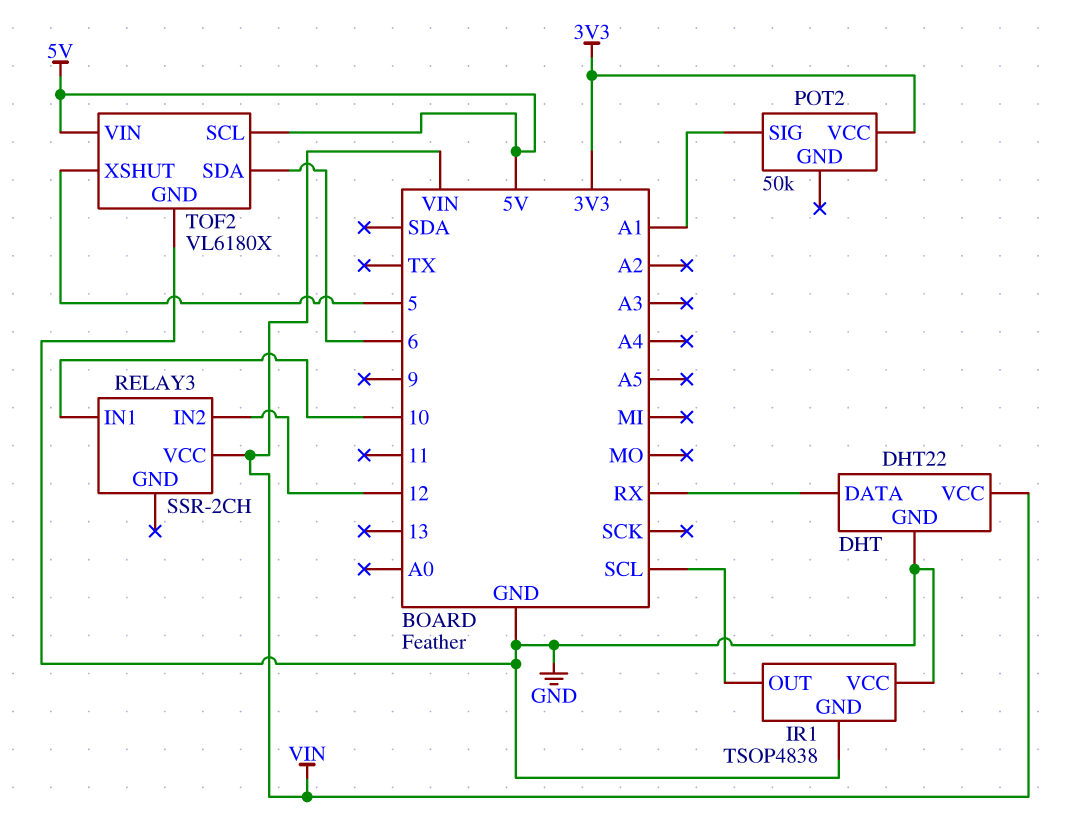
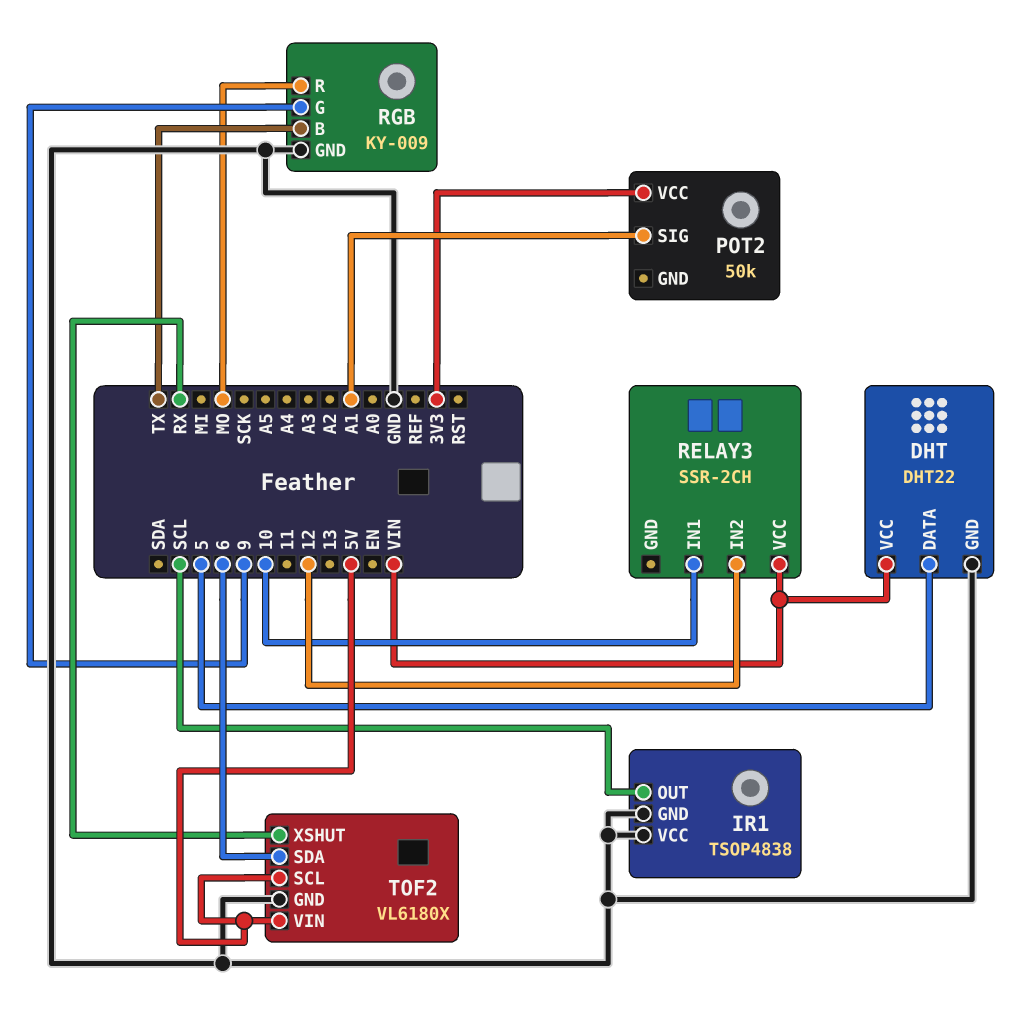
DHT pin DATA: RX -> 5
RGB: none -> KY-009
RGB pin B: none -> TX
RGB pin G: none -> 9
RGB pin GND: none -> GND
RGB pin R: none -> MO
TOF2 pin XSHUT: 5 -> RX

